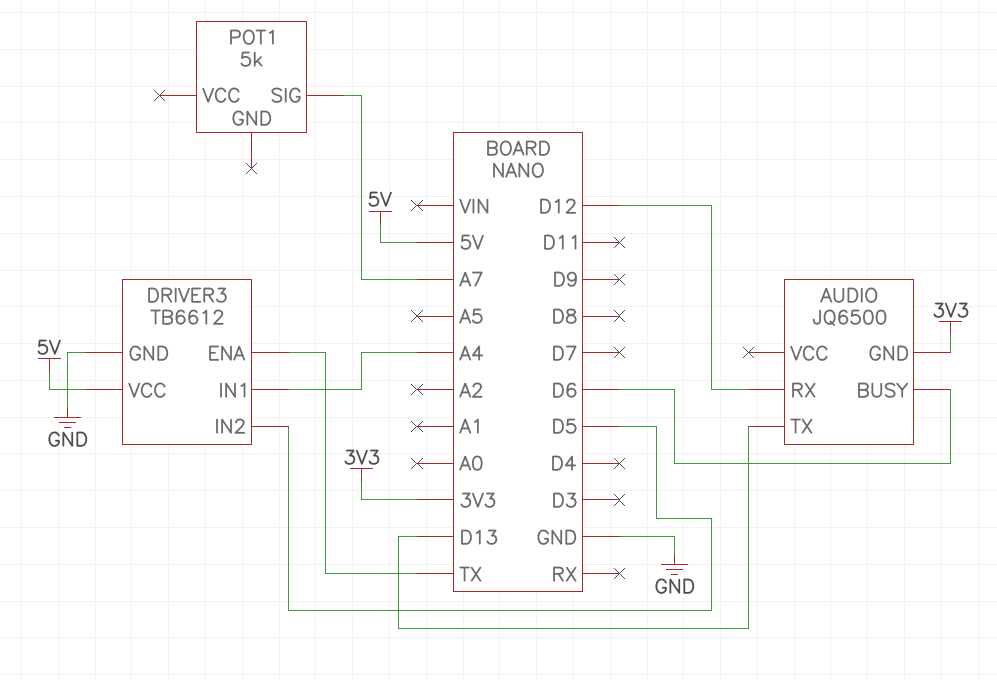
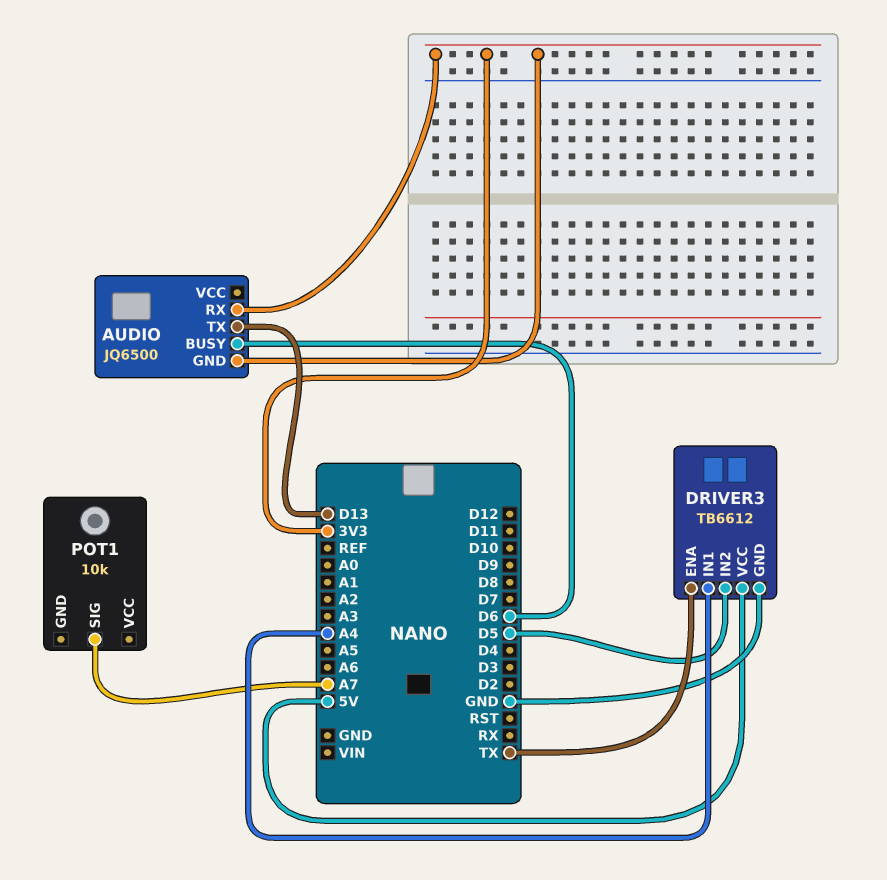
AUDIO pin RX: D12 -> 3V3
POT1: 5k -> 10k

